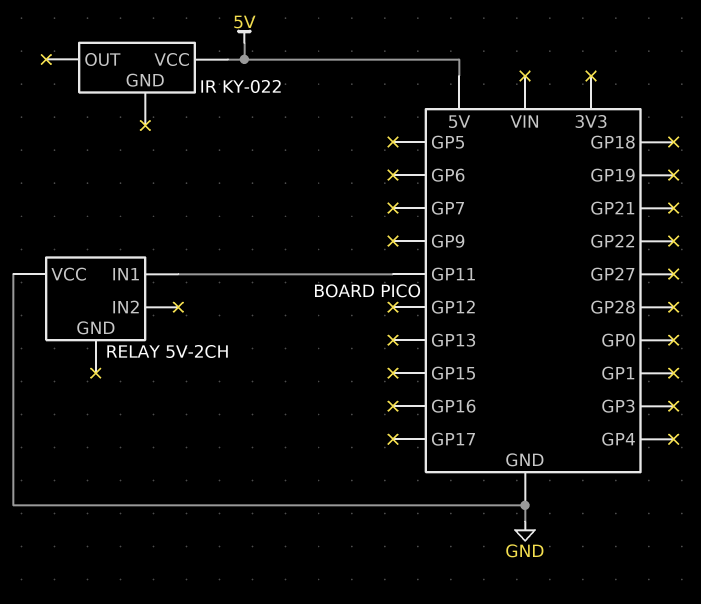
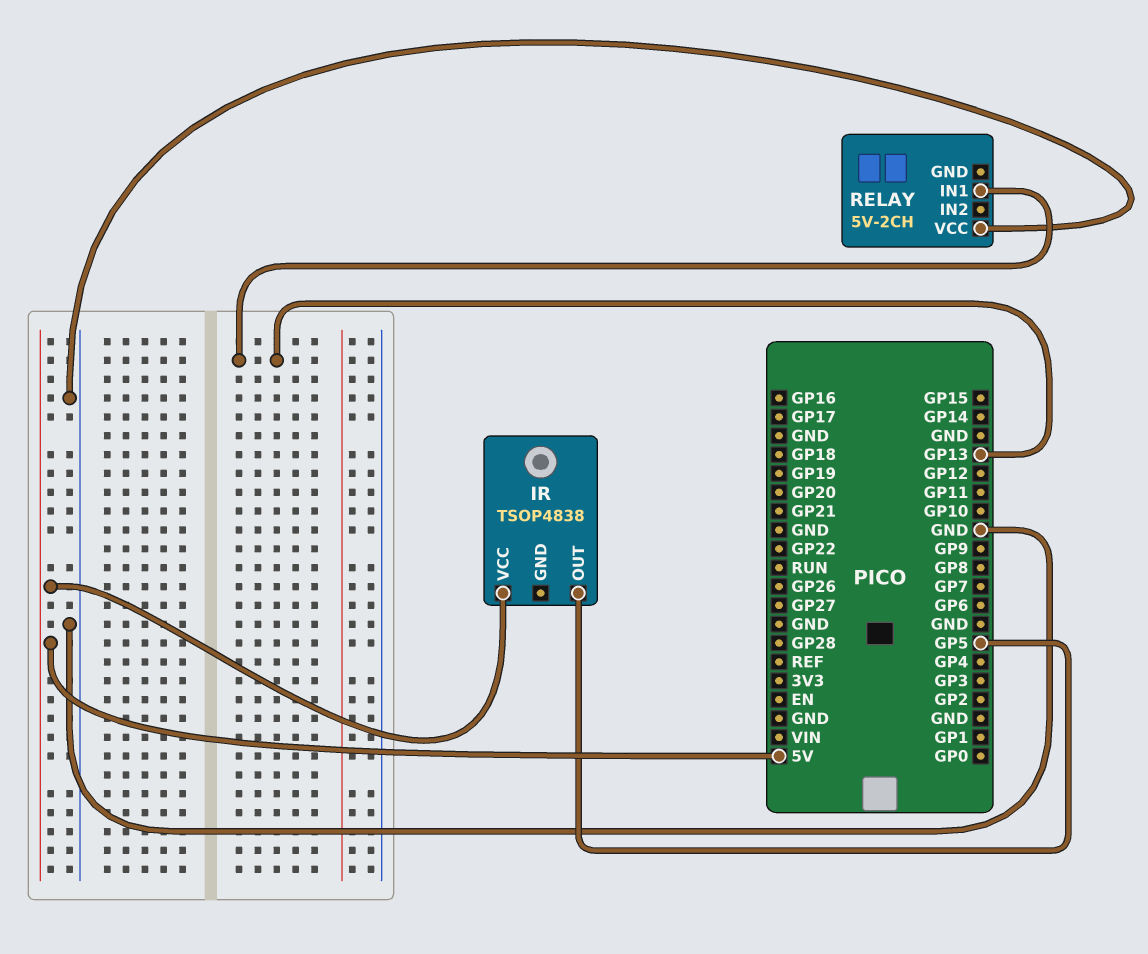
IR: KY-022 -> TSOP4838
IR pin OUT: none -> GP5
RELAY pin IN1: GP11 -> GP13

